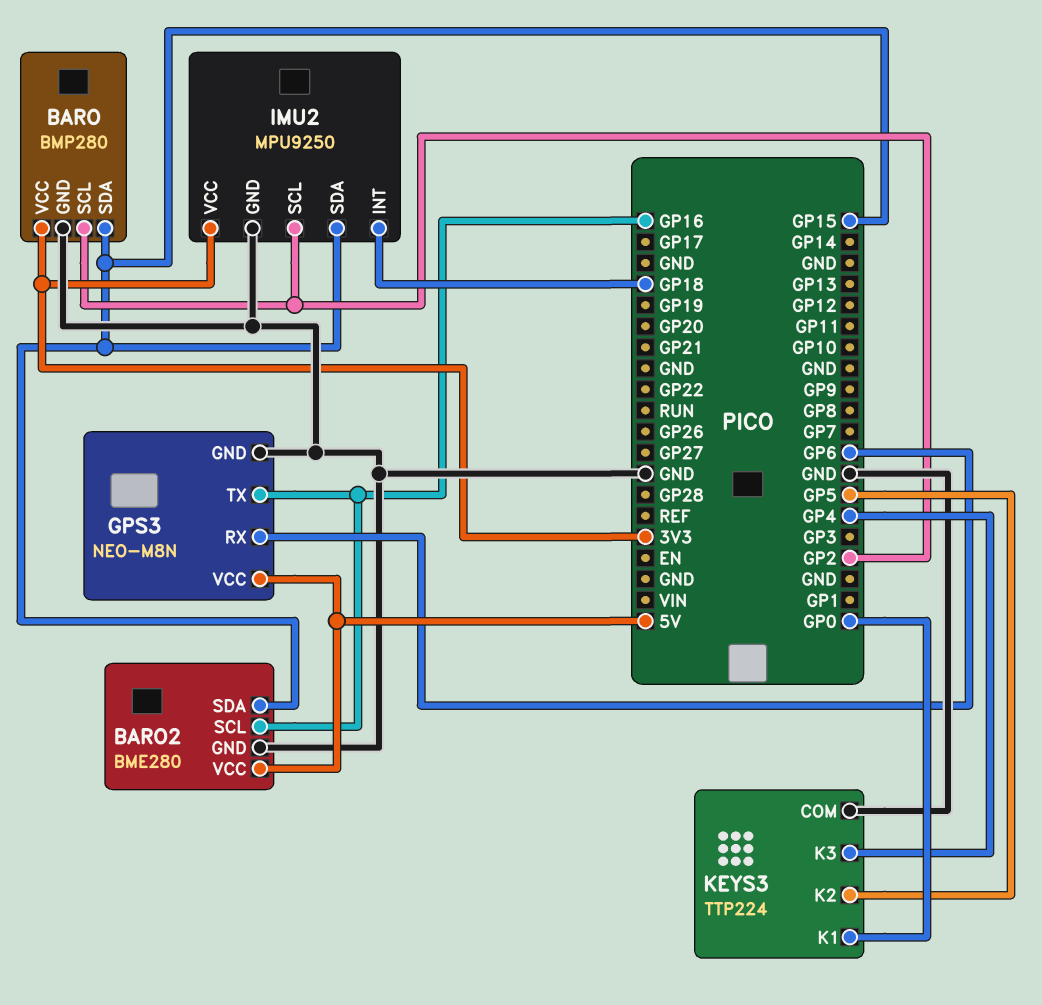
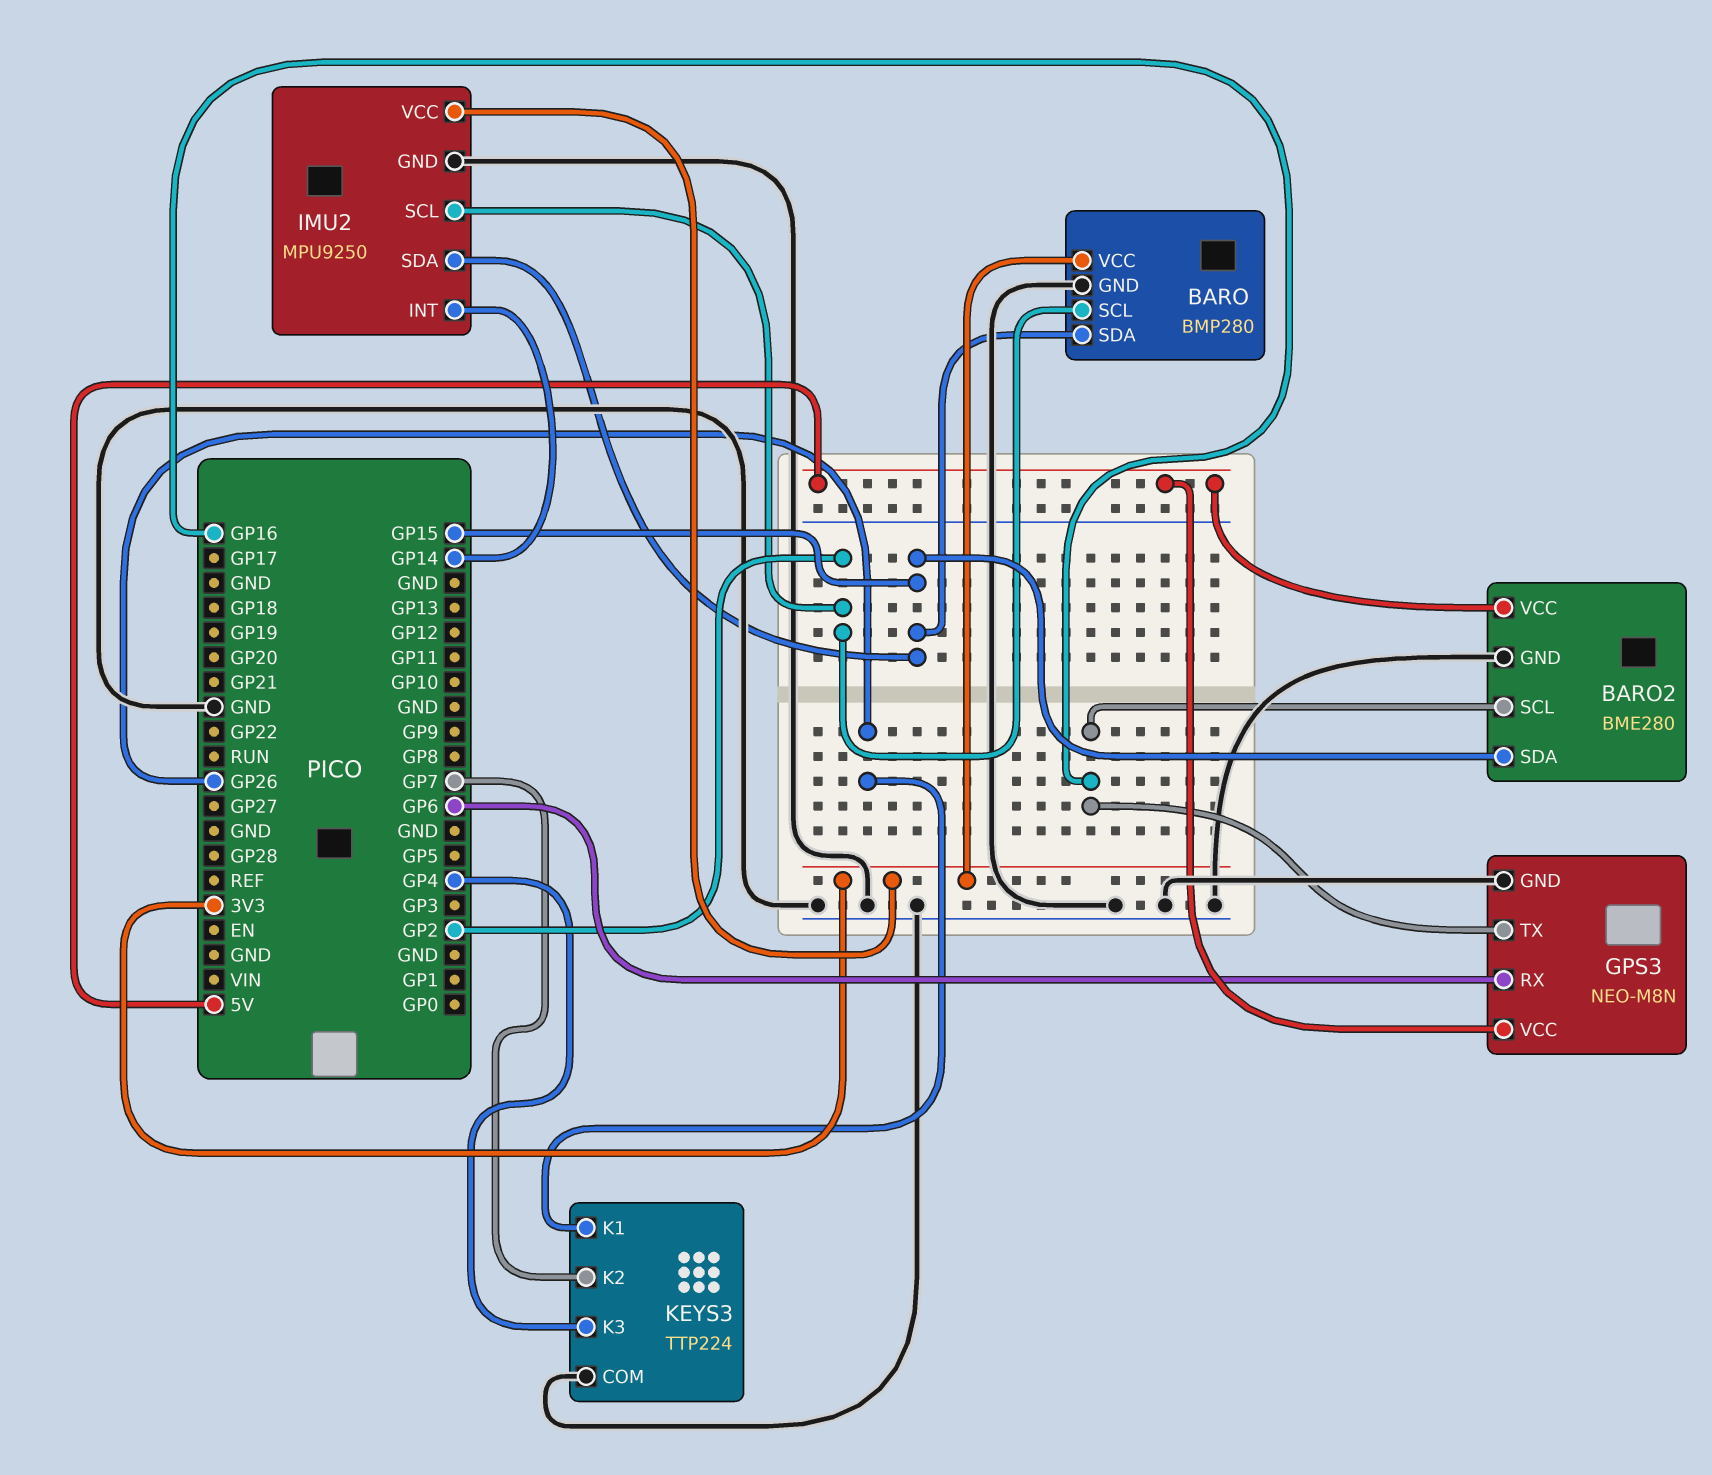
IMU2 pin INT: GP18 -> GP14
KEYS3 pin K1: GP0 -> GP26
KEYS3 pin K2: GP5 -> GP7

